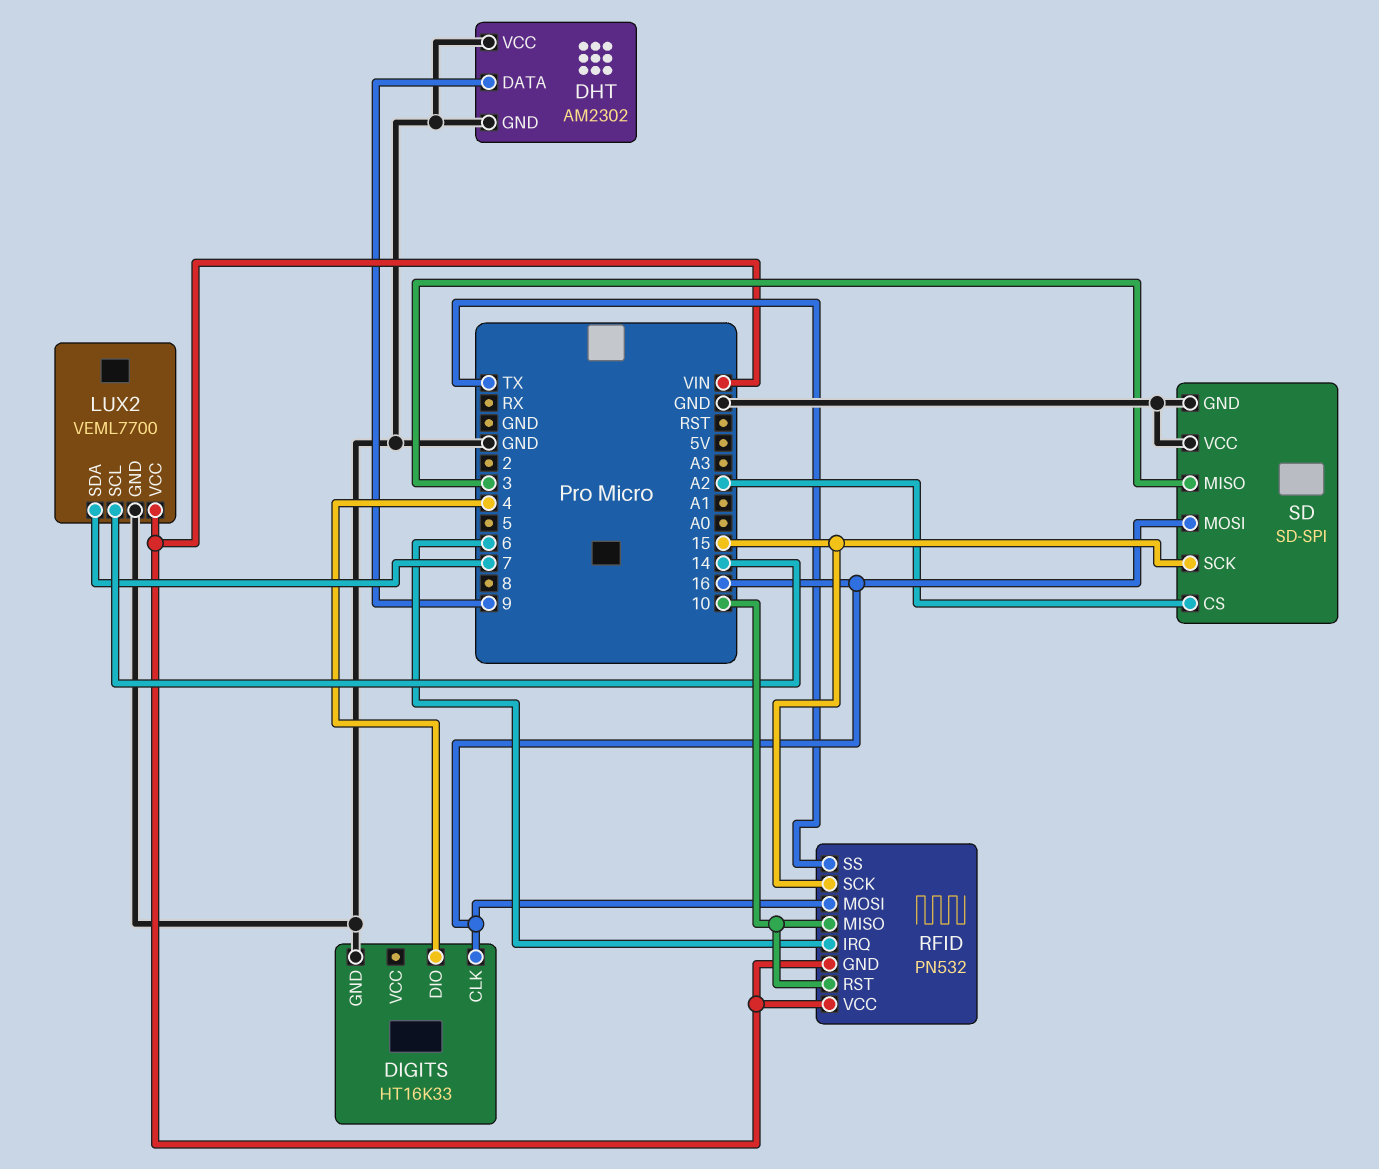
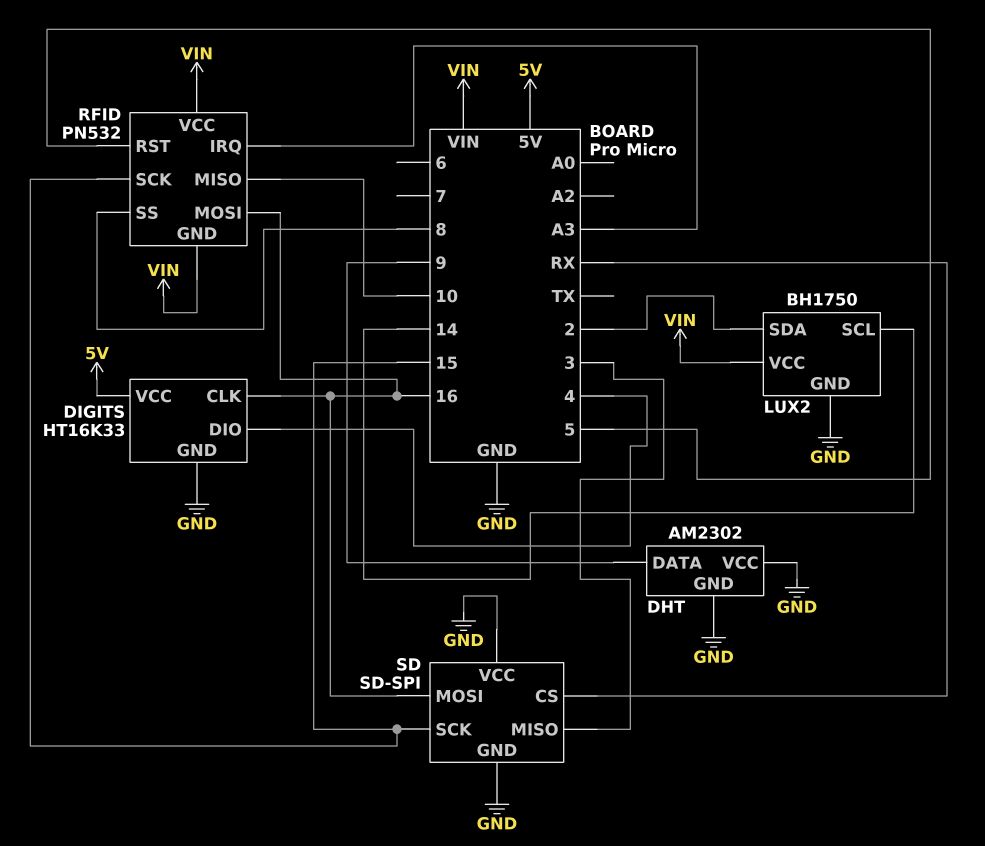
DIGITS pin VCC: none -> 5V
LUX2: VEML7700 -> BH1750
LUX2 pin SDA: 7 -> 2
RFID pin IRQ: 6 -> A3
RFID pin RST: 10 -> 5
RFID pin SS: TX -> 8
SD pin CS: A2 -> RX

